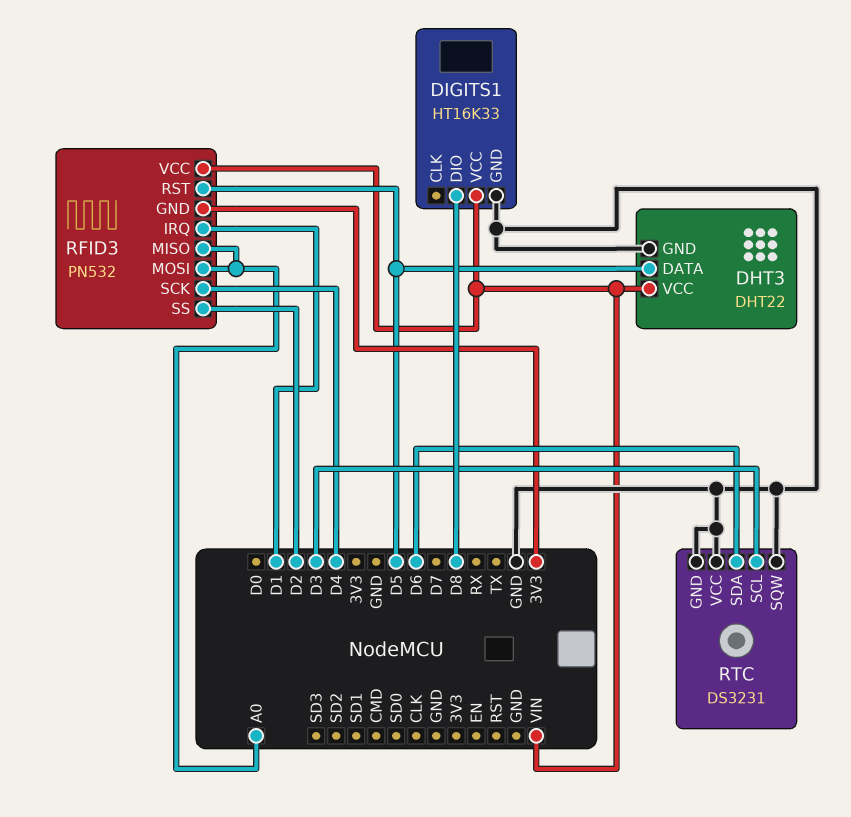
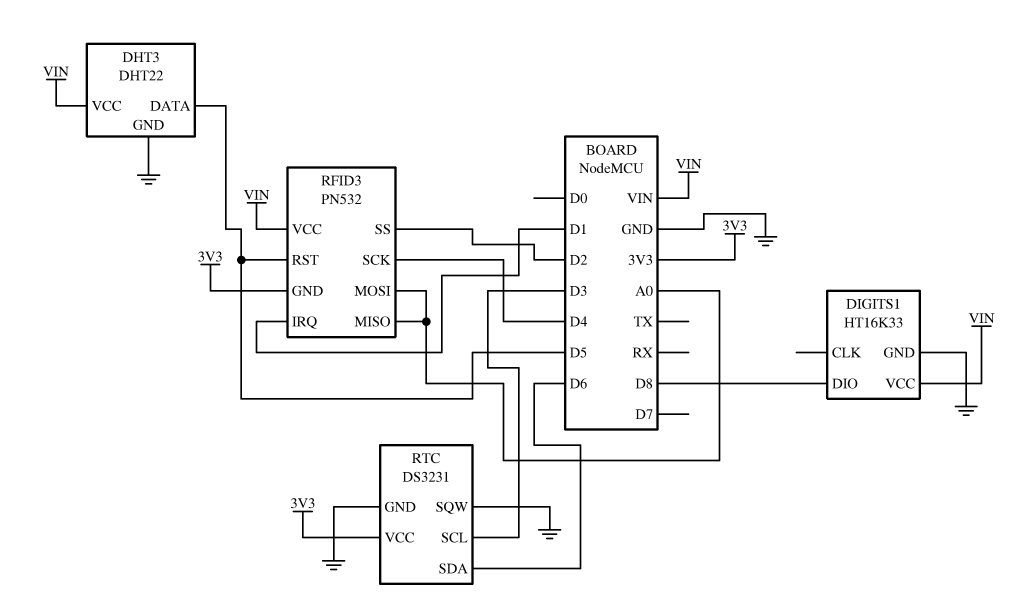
RTC pin VCC: GND -> 3V3

